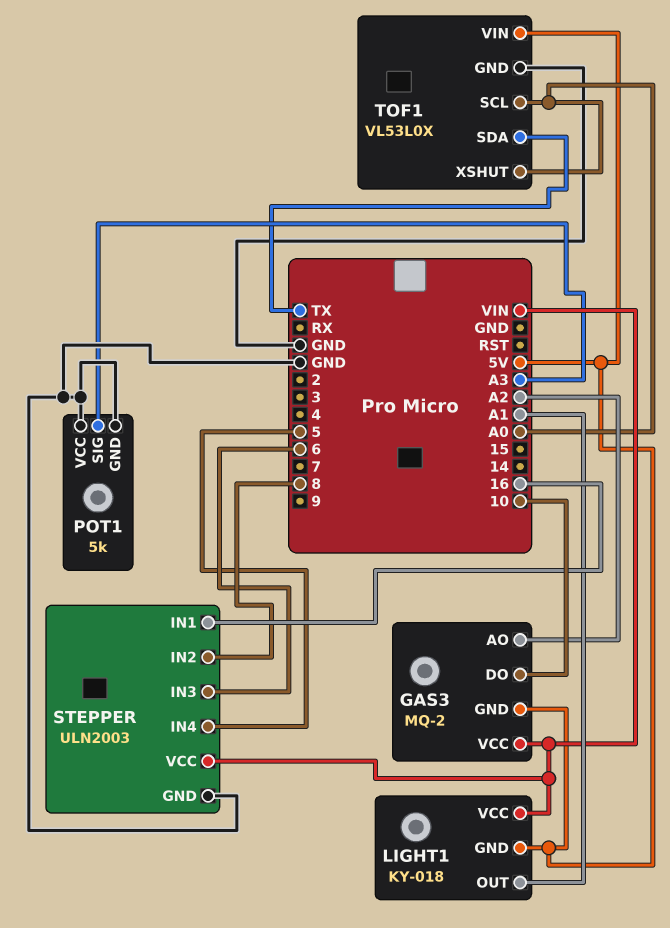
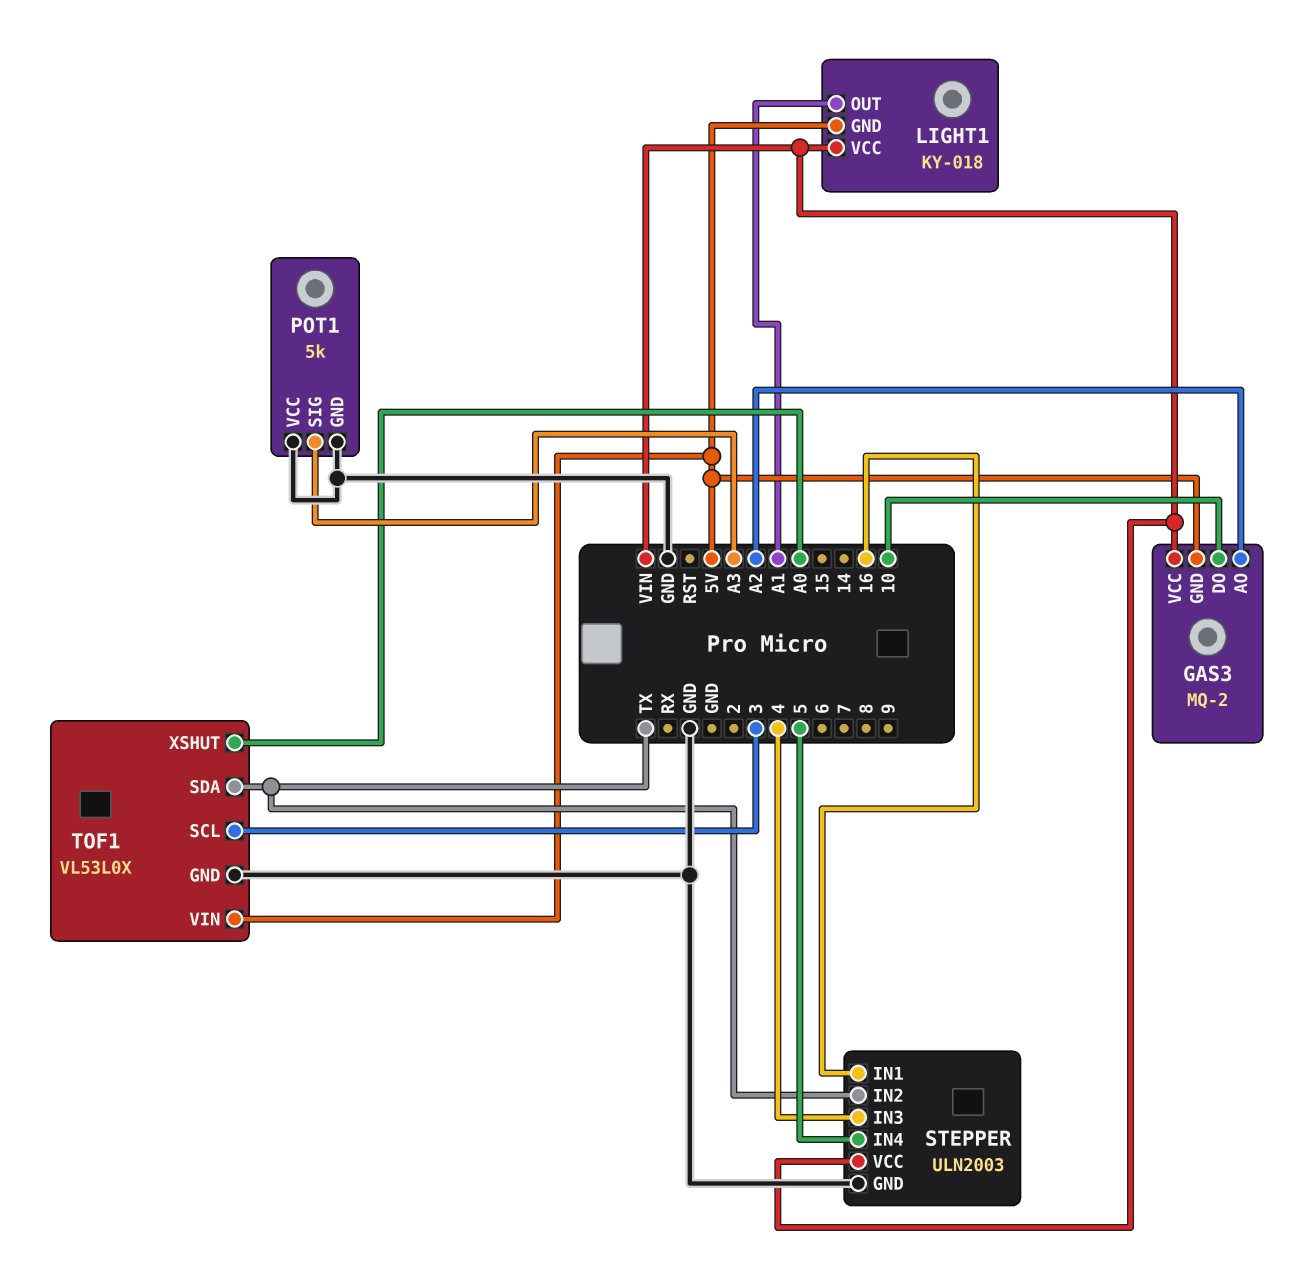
STEPPER pin IN2: 8 -> TX
STEPPER pin IN3: 6 -> 4
TOF1 pin SCL: A0 -> 3

